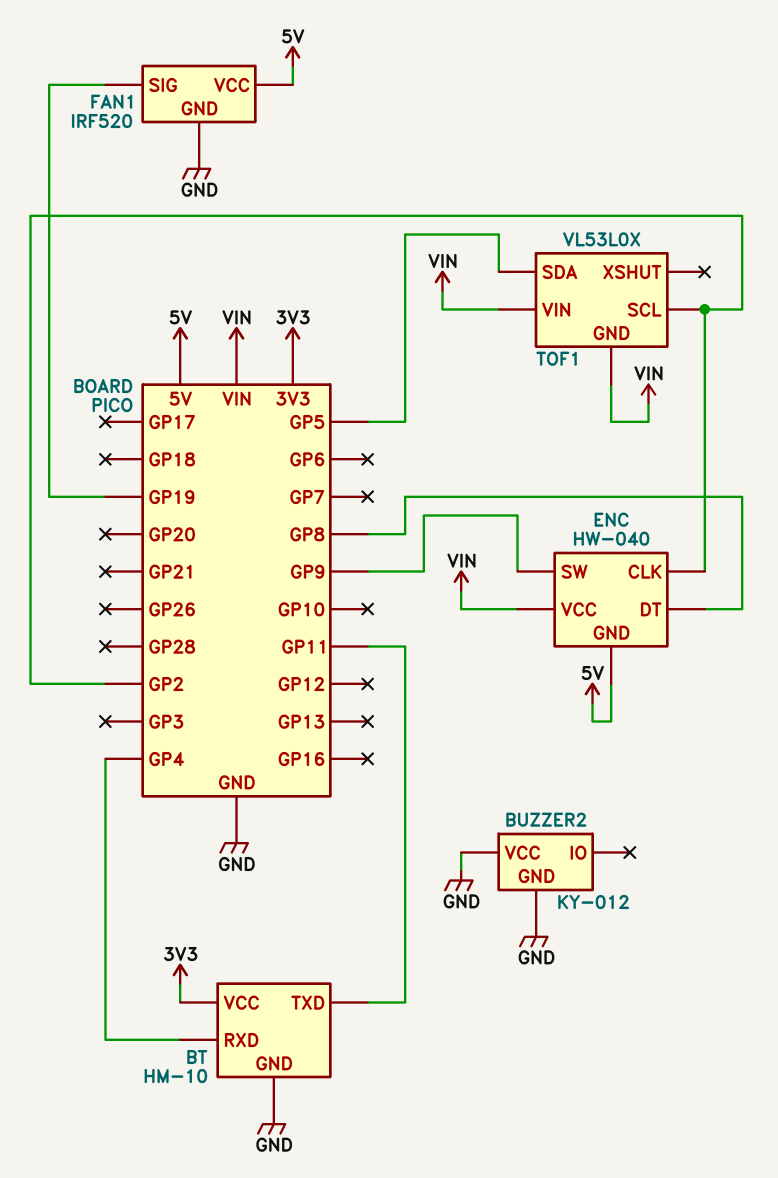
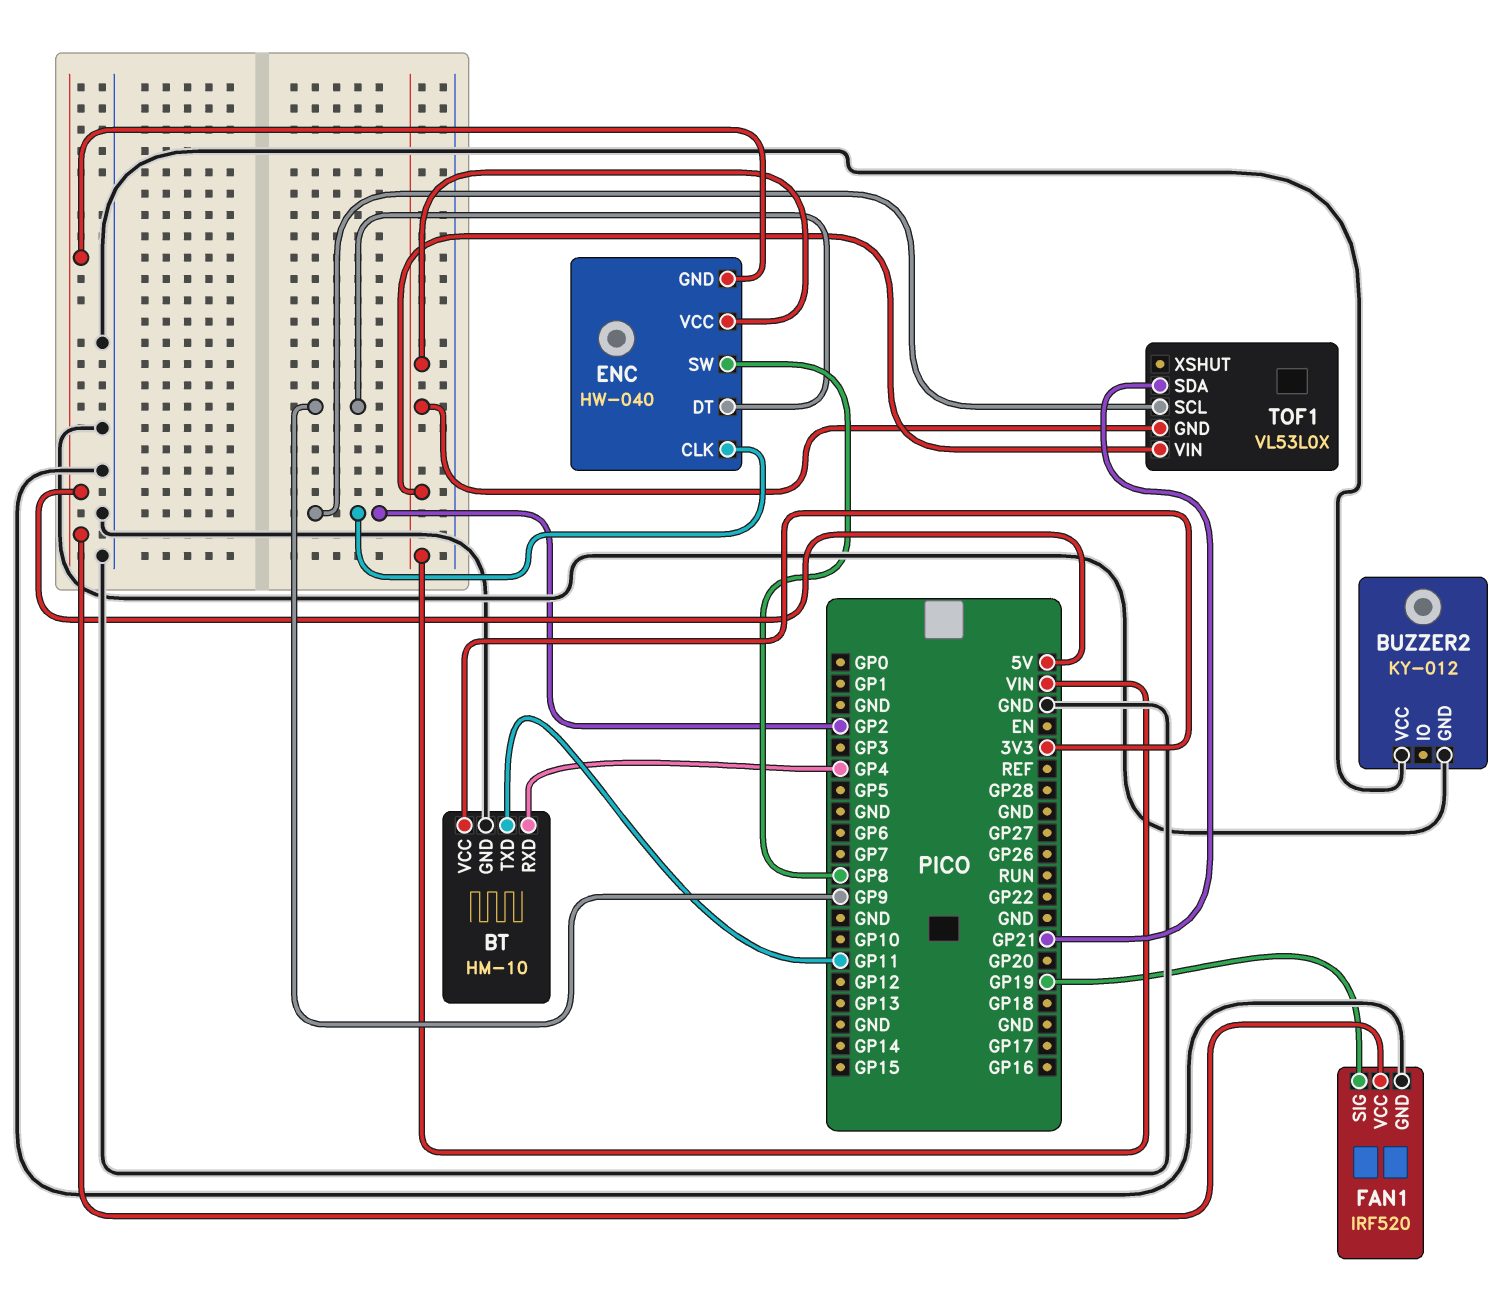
ENC pin DT: GP8 -> GP9
ENC pin SW: GP9 -> GP8
TOF1 pin SDA: GP5 -> GP21

